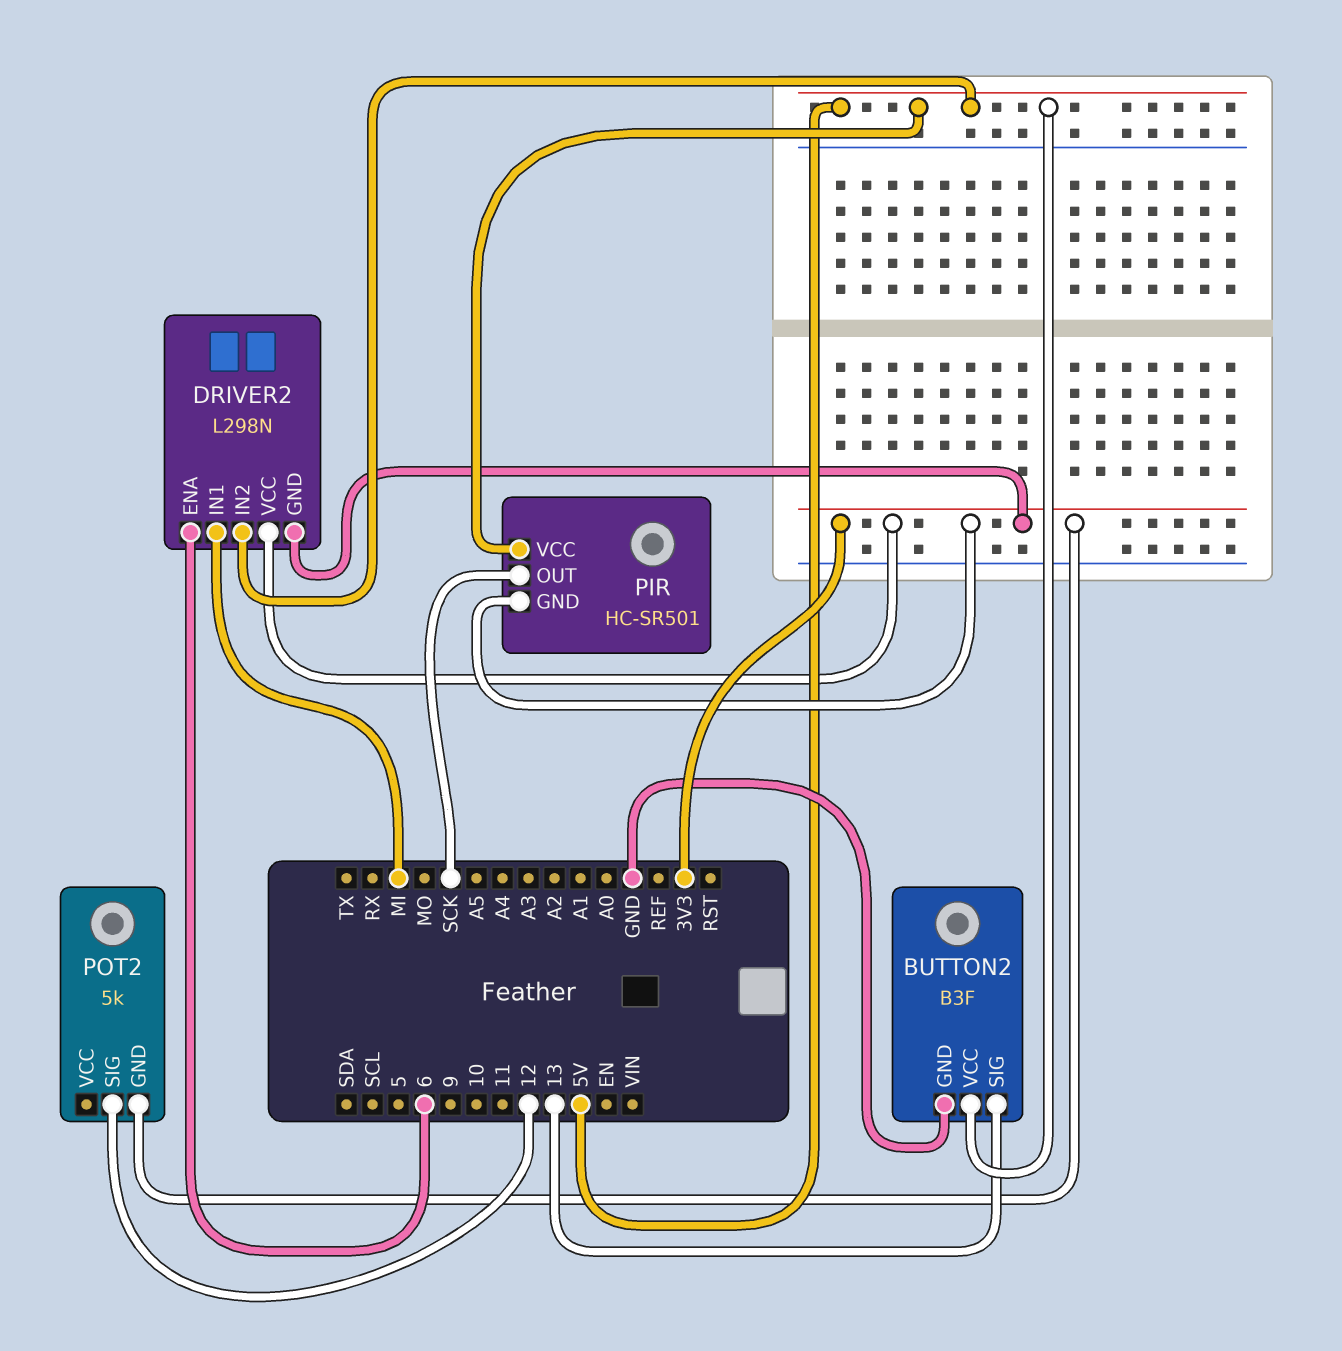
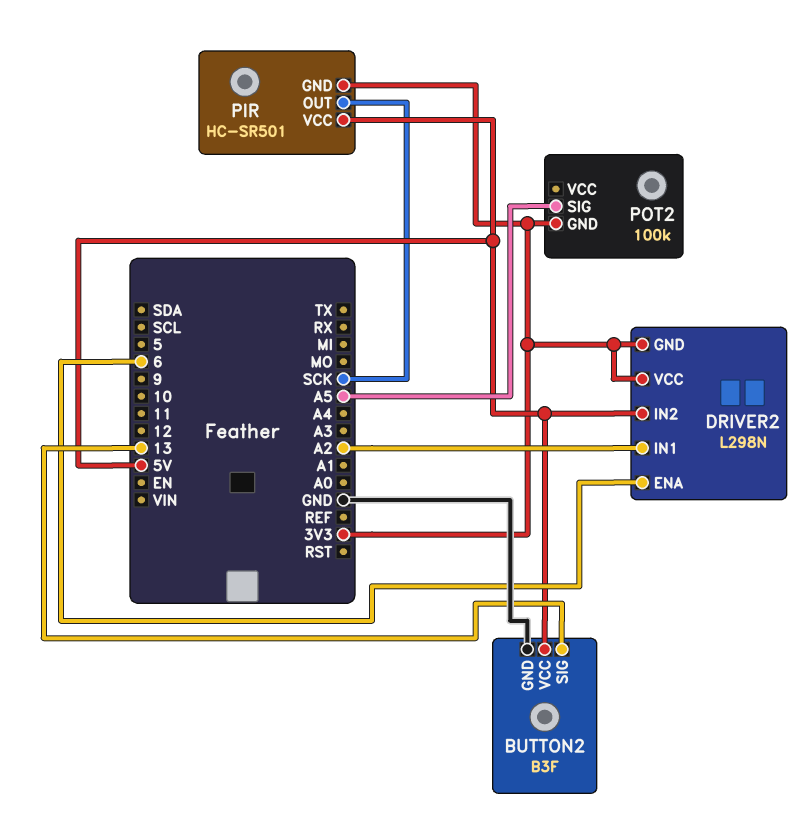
DRIVER2 pin IN1: MI -> A2
POT2: 5k -> 100k
POT2 pin SIG: 12 -> A5

